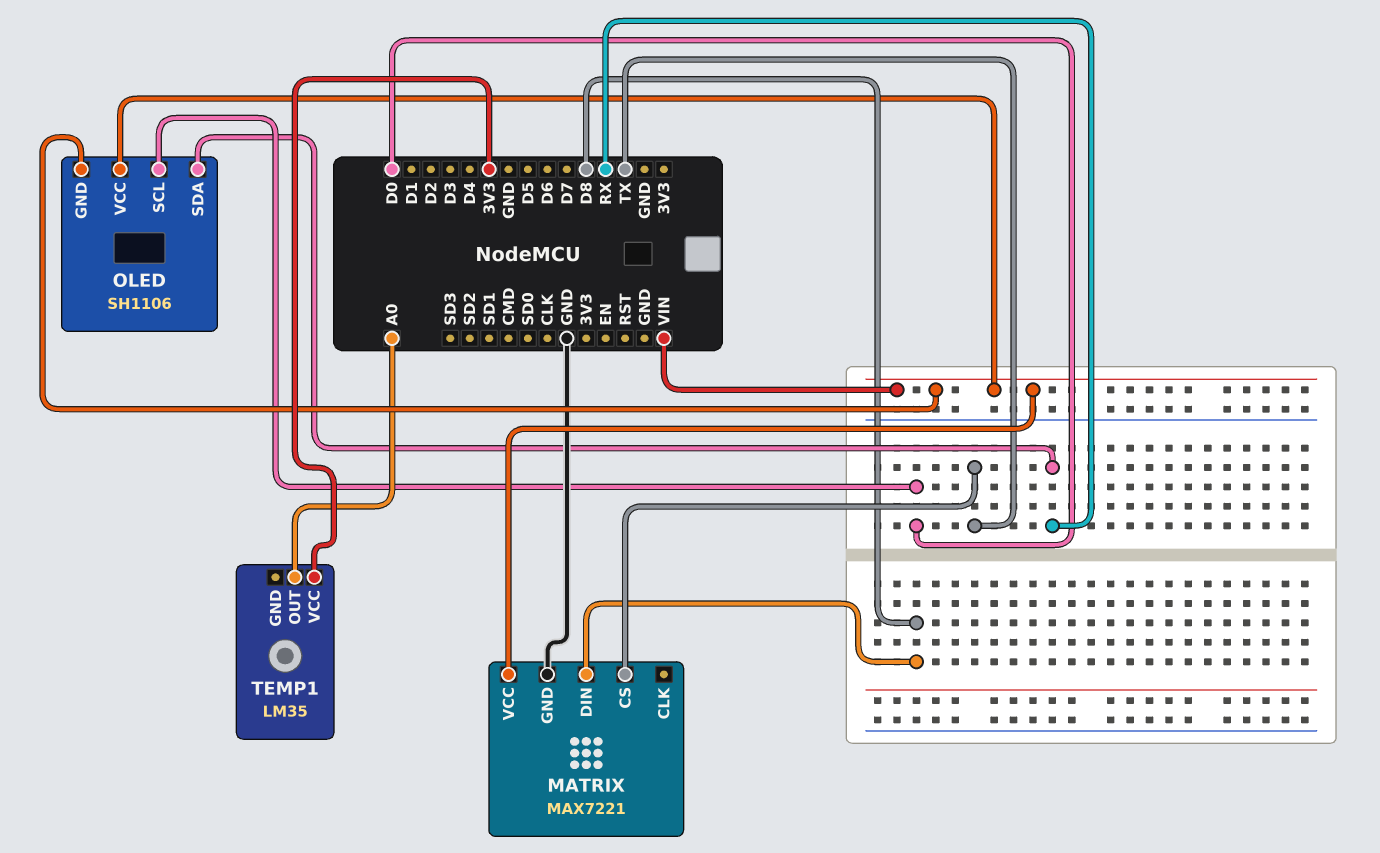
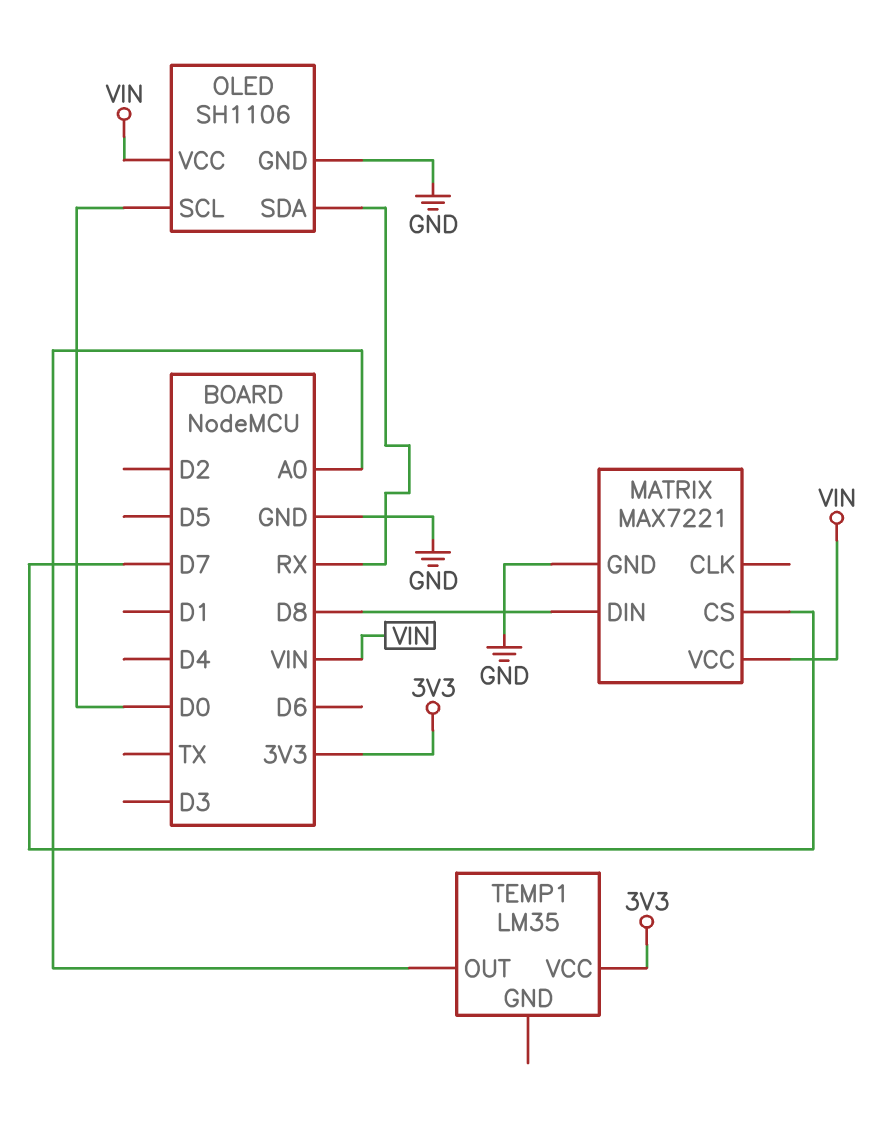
MATRIX pin CS: TX -> D7
OLED pin GND: VIN -> GND

